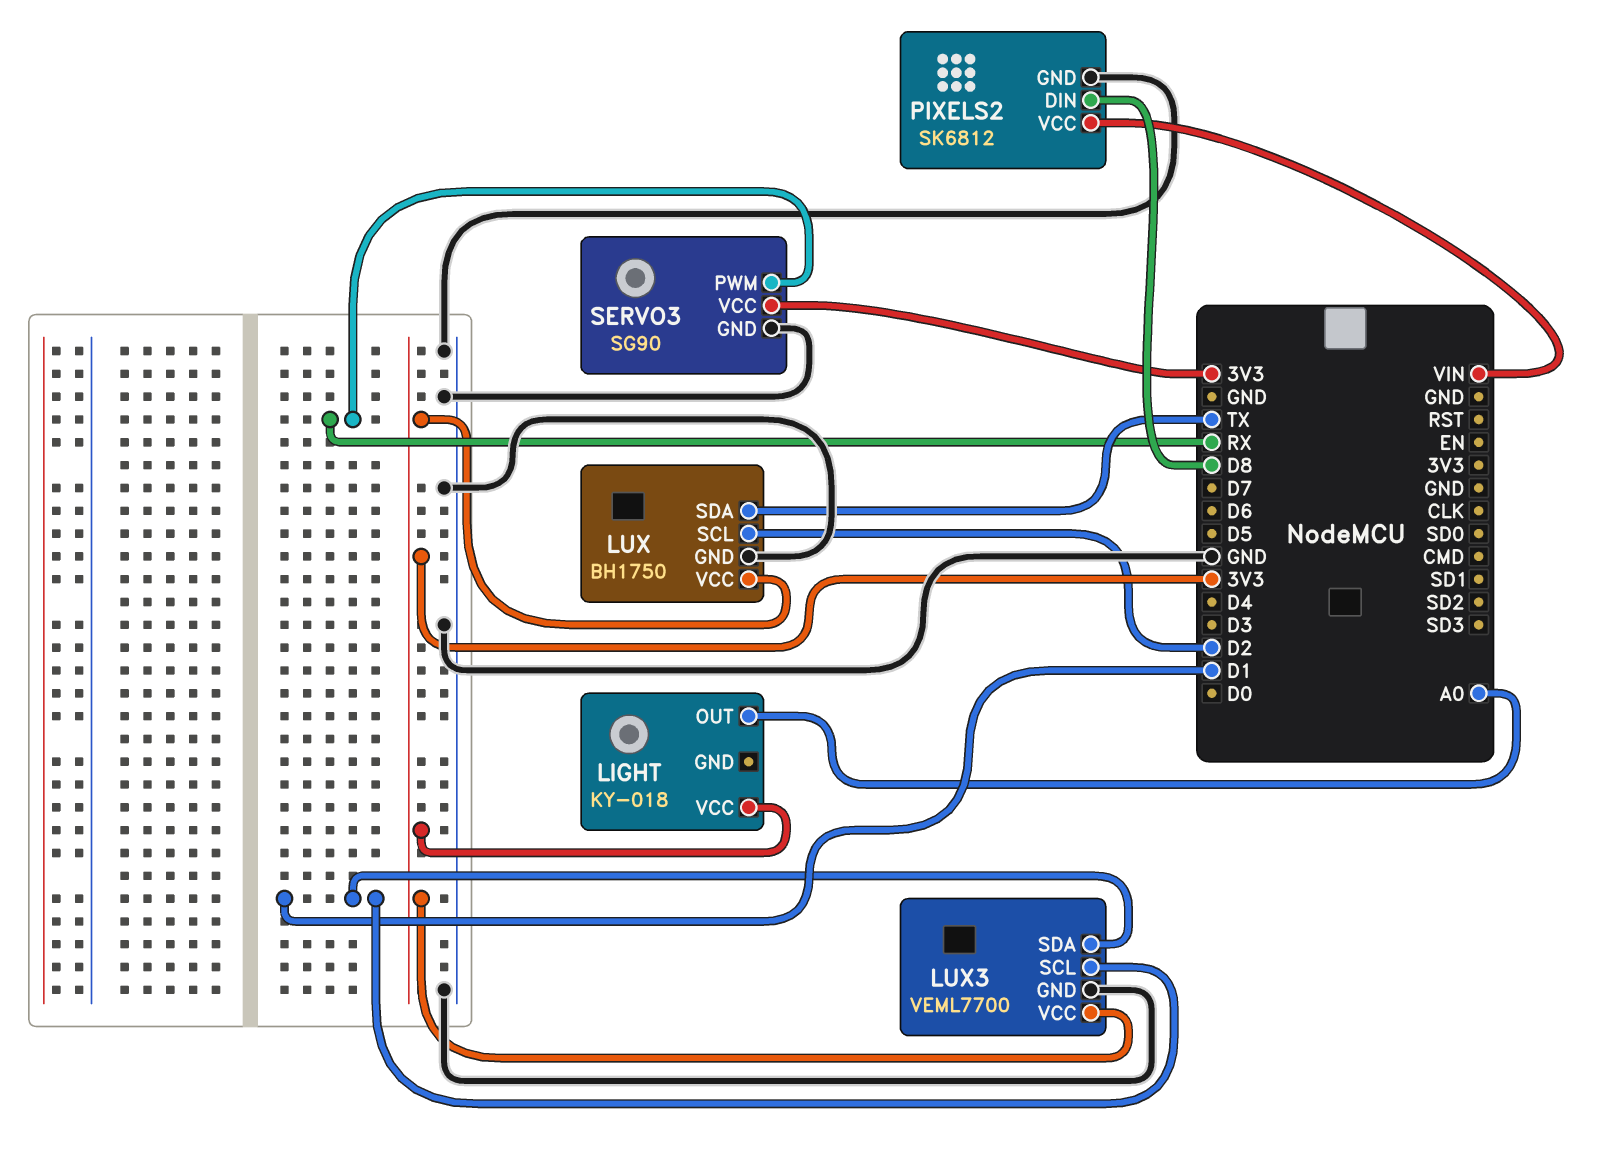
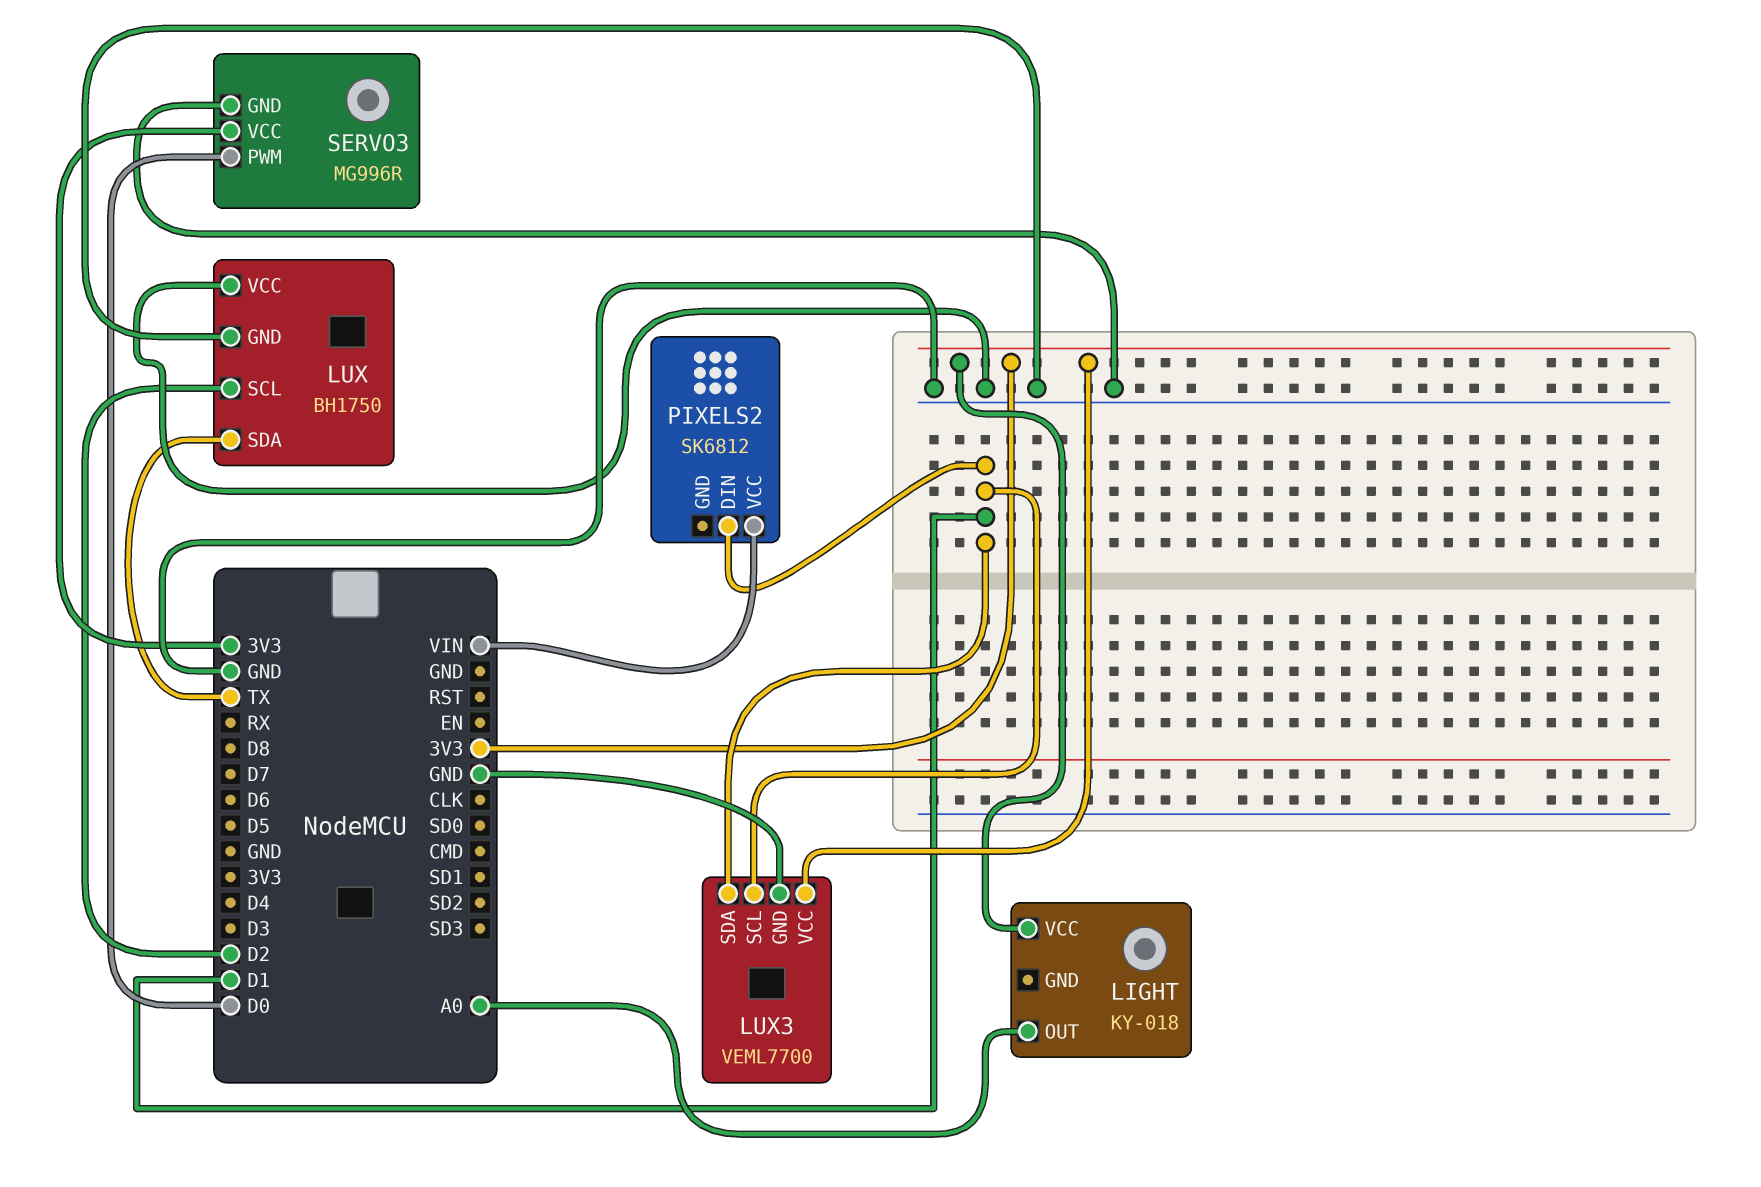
LUX pin VCC: 3V3 -> GND
PIXELS2 pin DIN: D8 -> D1
PIXELS2 pin GND: GND -> none
SERVO3: SG90 -> MG996R
SERVO3 pin PWM: RX -> D0

